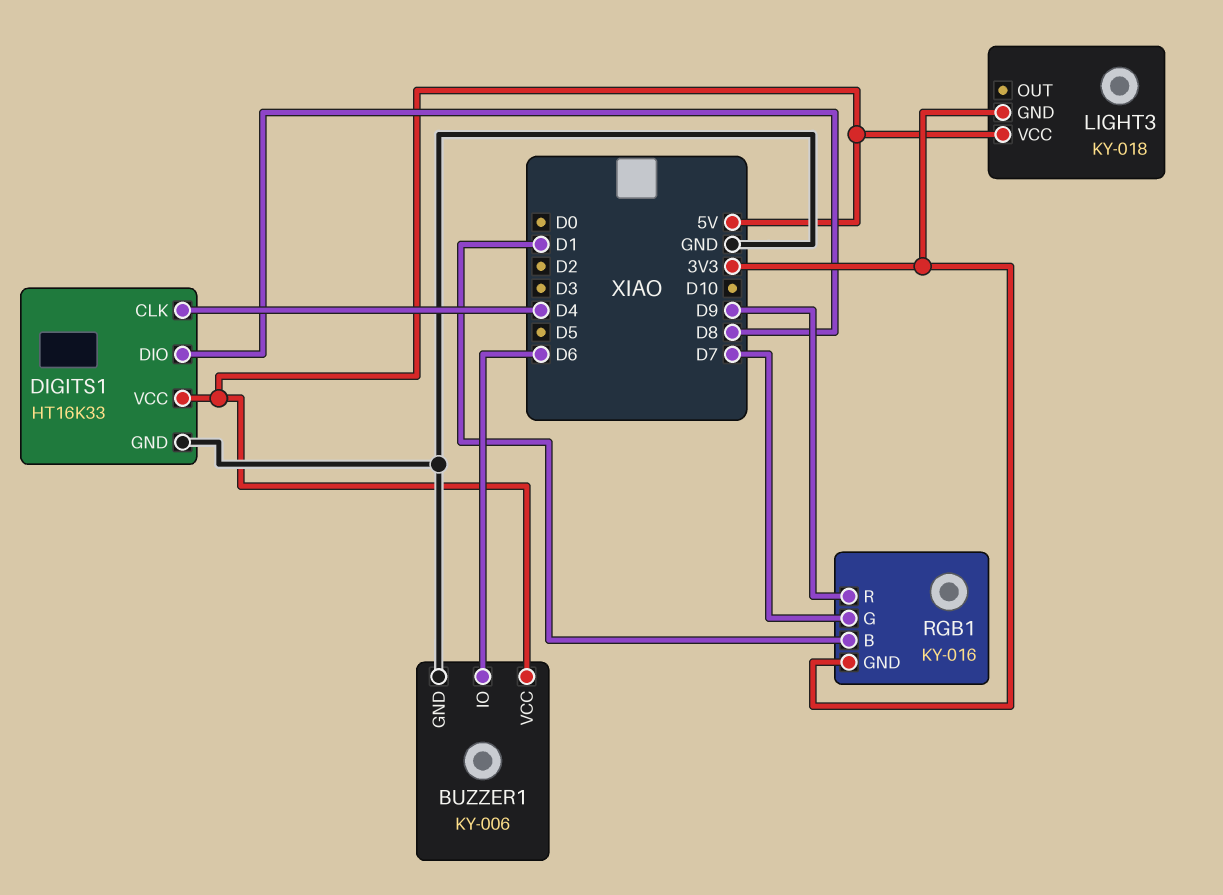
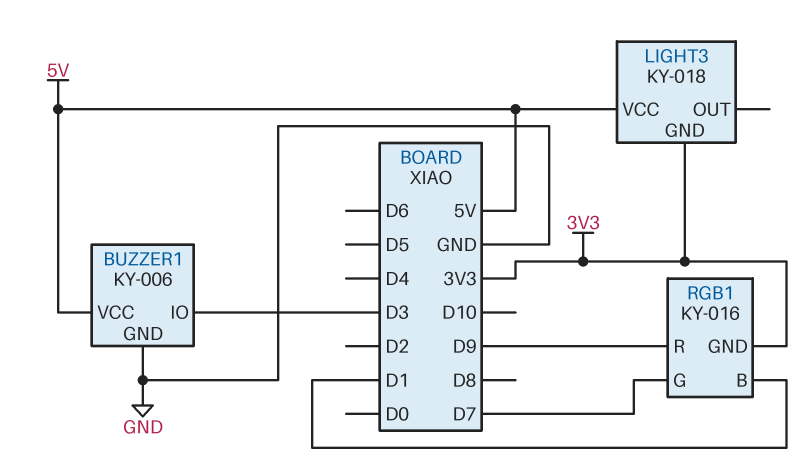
BUZZER1 pin IO: D6 -> D3
DIGITS1: HT16K33 -> none
DIGITS1 pin CLK: D4 -> none
DIGITS1 pin DIO: D8 -> none
DIGITS1 pin GND: GND -> none
DIGITS1 pin VCC: 5V -> none

